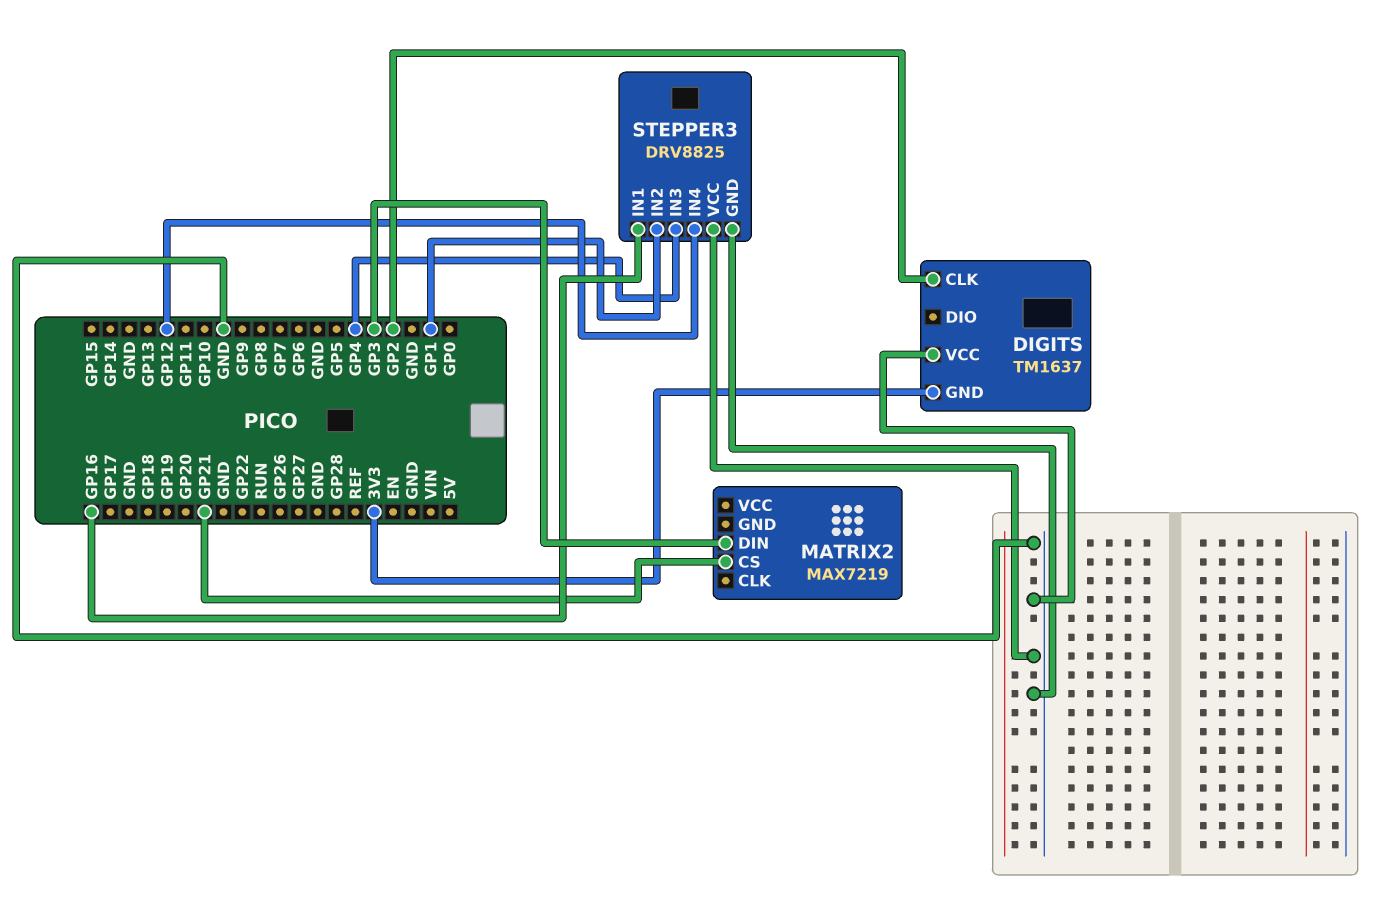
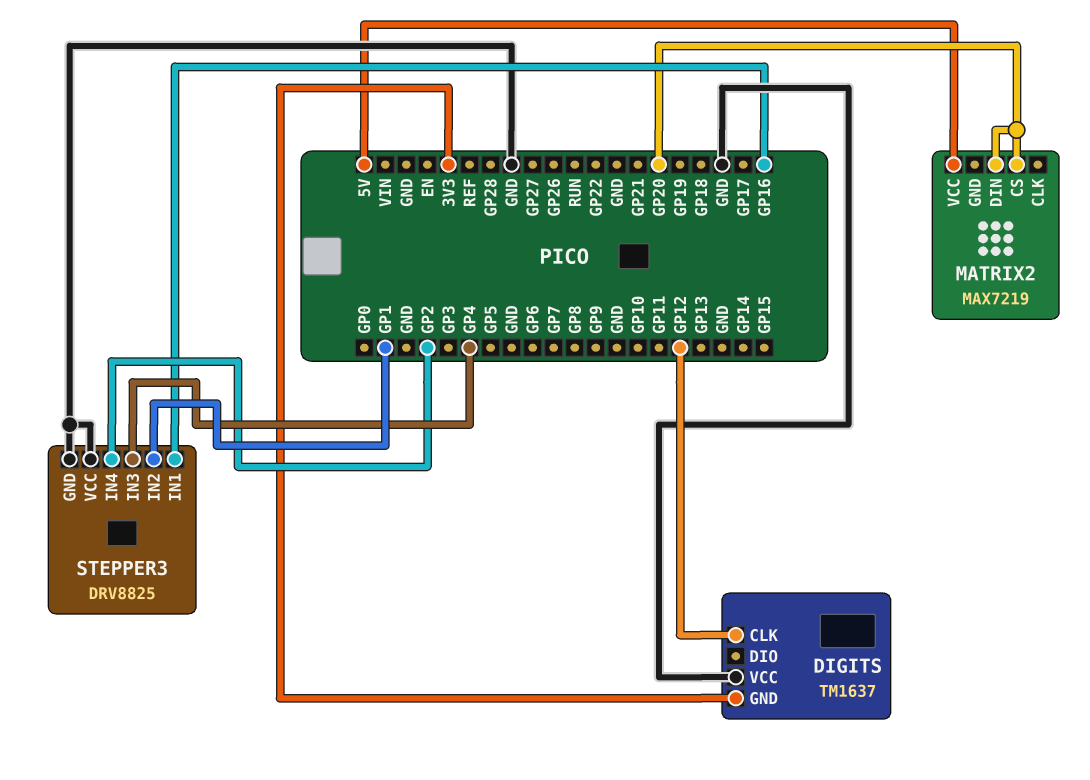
DIGITS pin CLK: GP2 -> GP12
MATRIX2 pin CS: GP21 -> GP20
MATRIX2 pin DIN: GP3 -> GP20
MATRIX2 pin VCC: none -> 5V
STEPPER3 pin IN4: GP12 -> GP2

